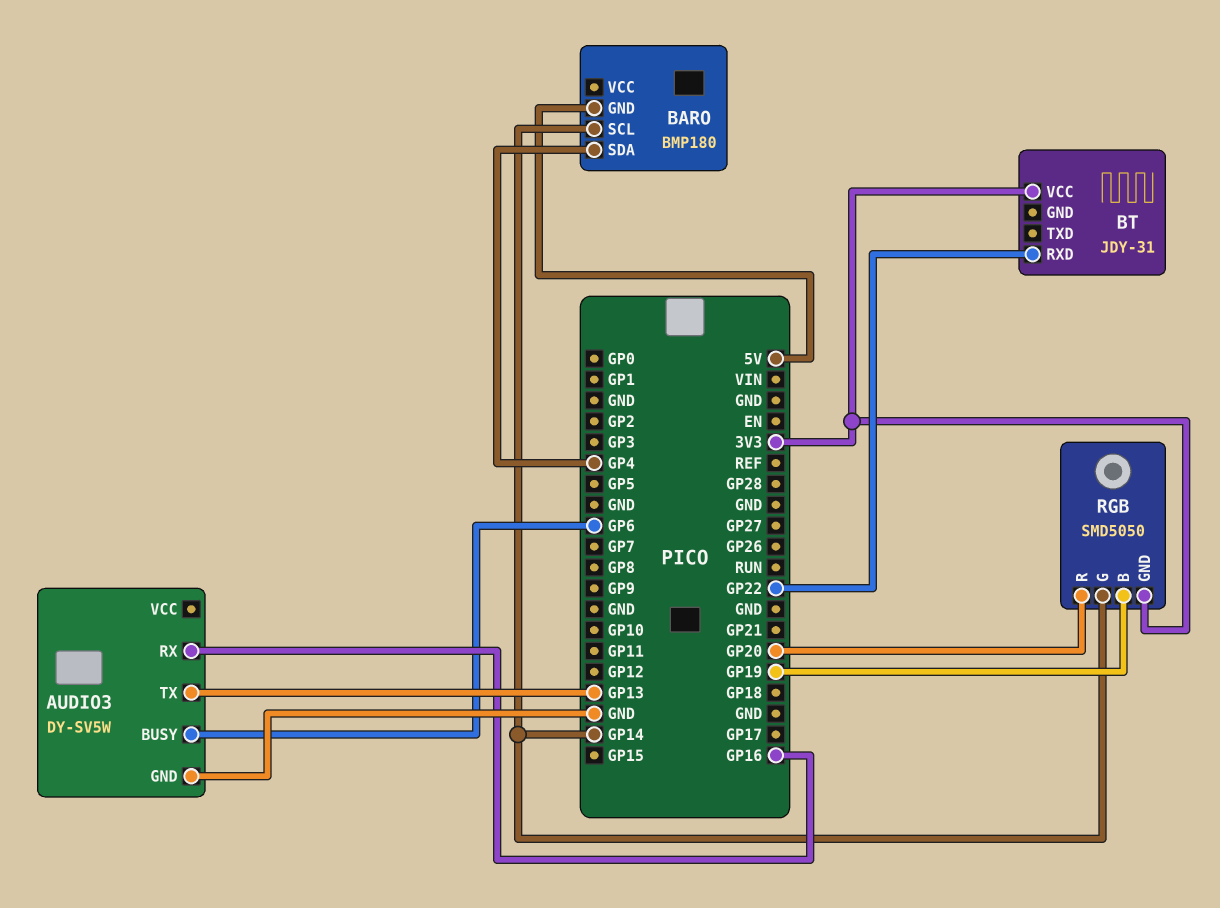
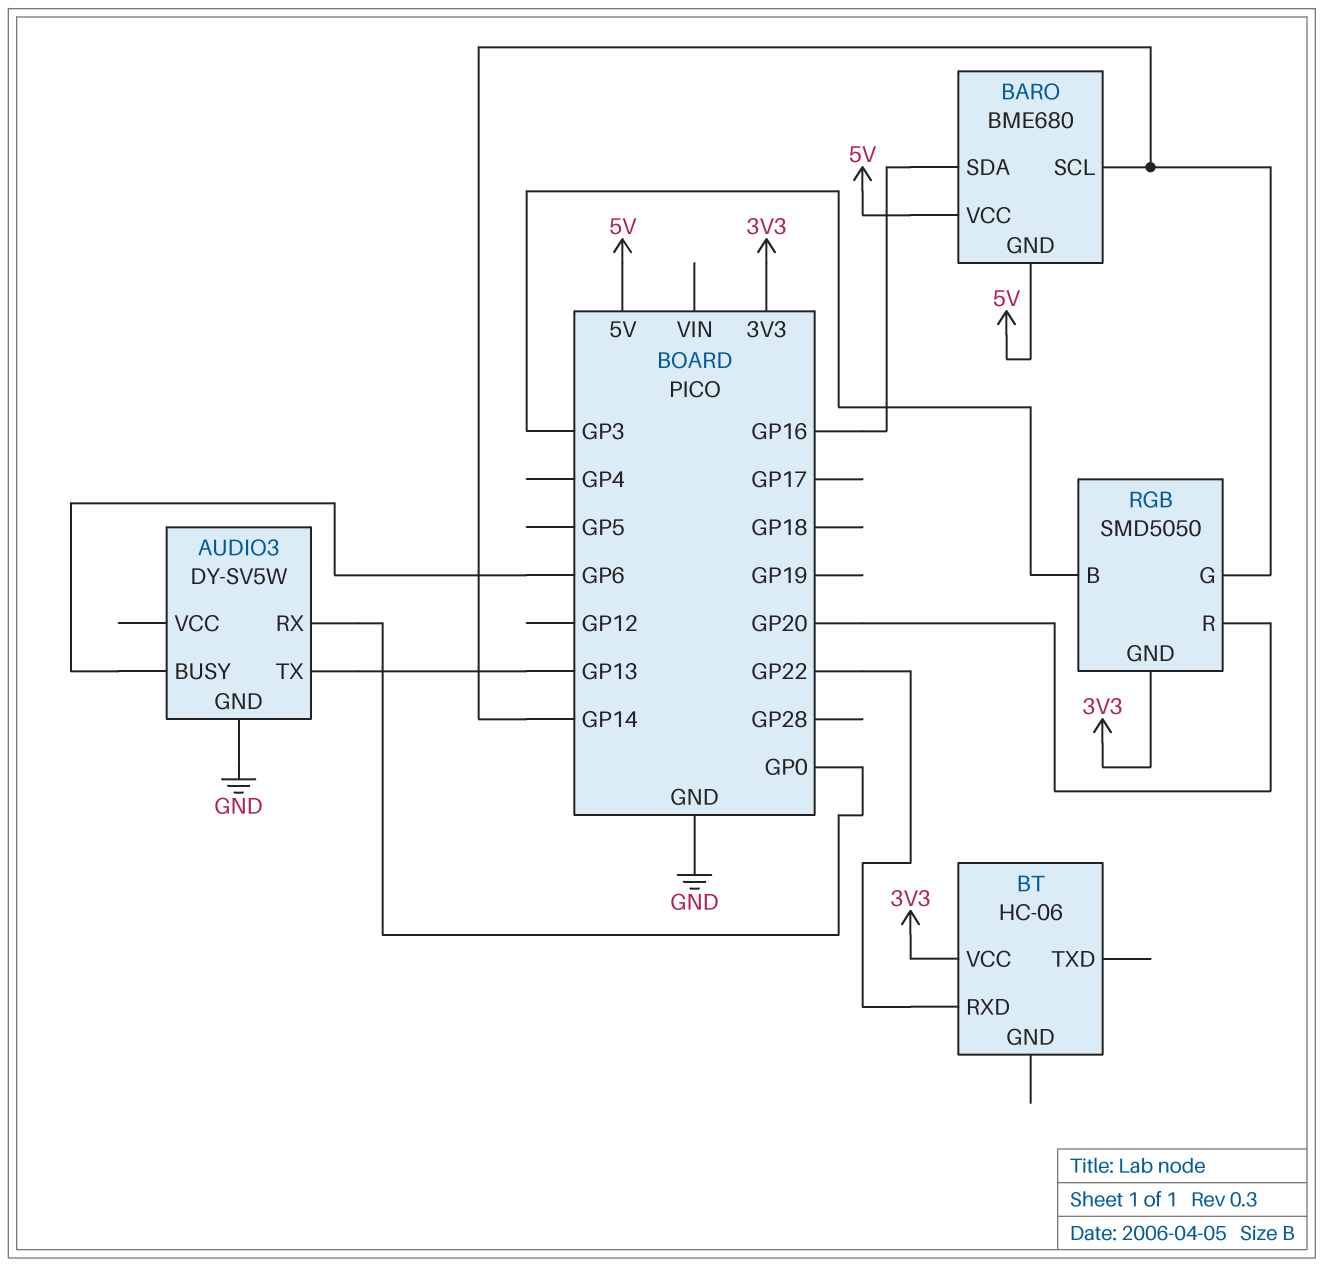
AUDIO3 pin RX: GP16 -> GP0
BARO: BMP180 -> BME680
BARO pin SDA: GP4 -> GP16
BARO pin VCC: none -> 5V
BT: JDY-31 -> HC-06
RGB pin B: GP19 -> GP3

